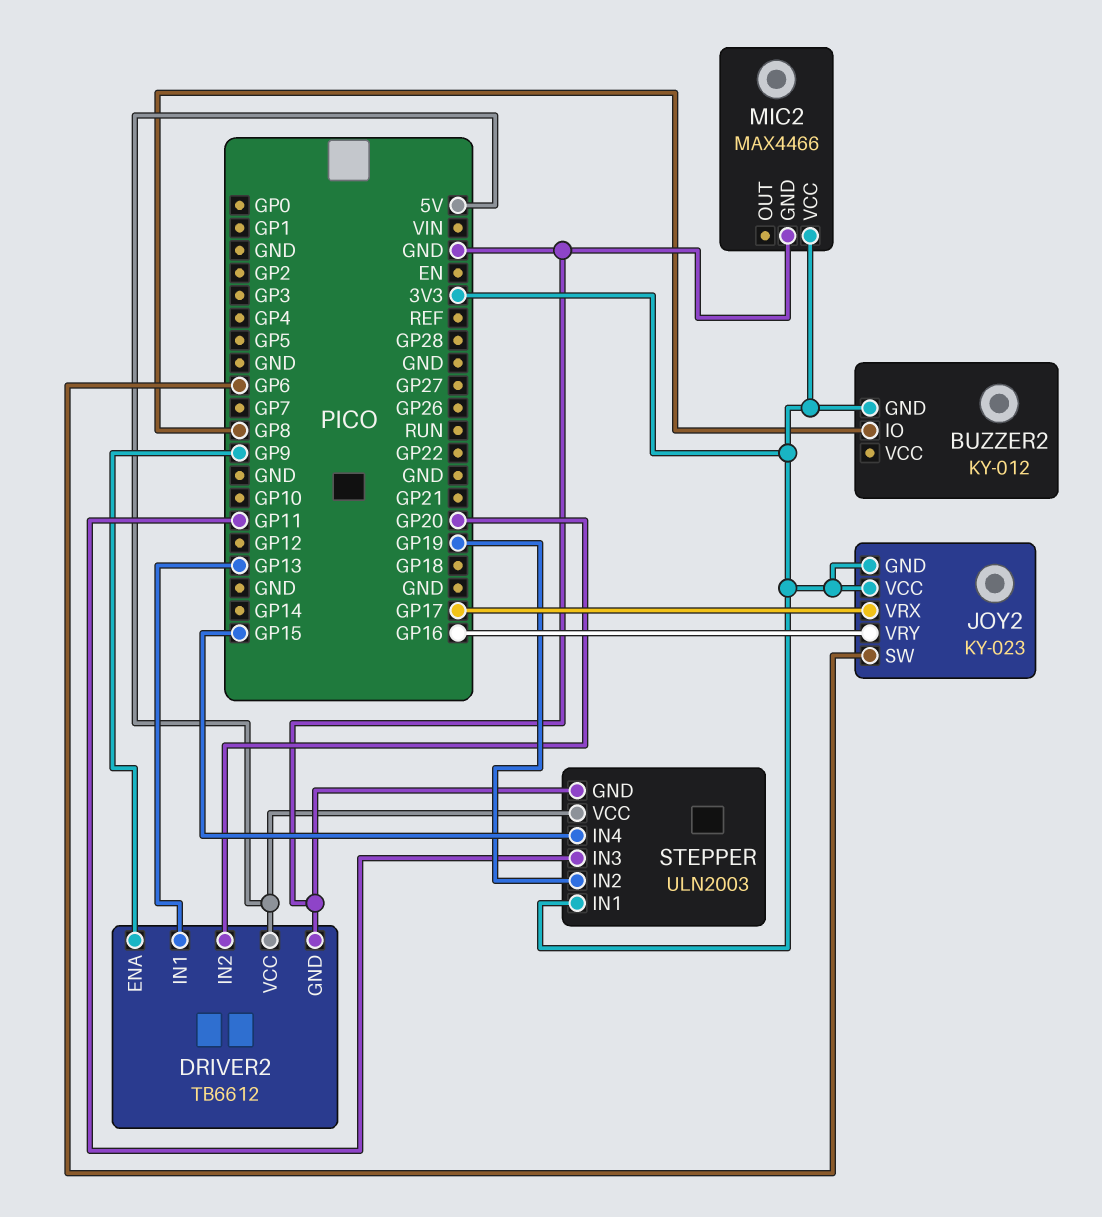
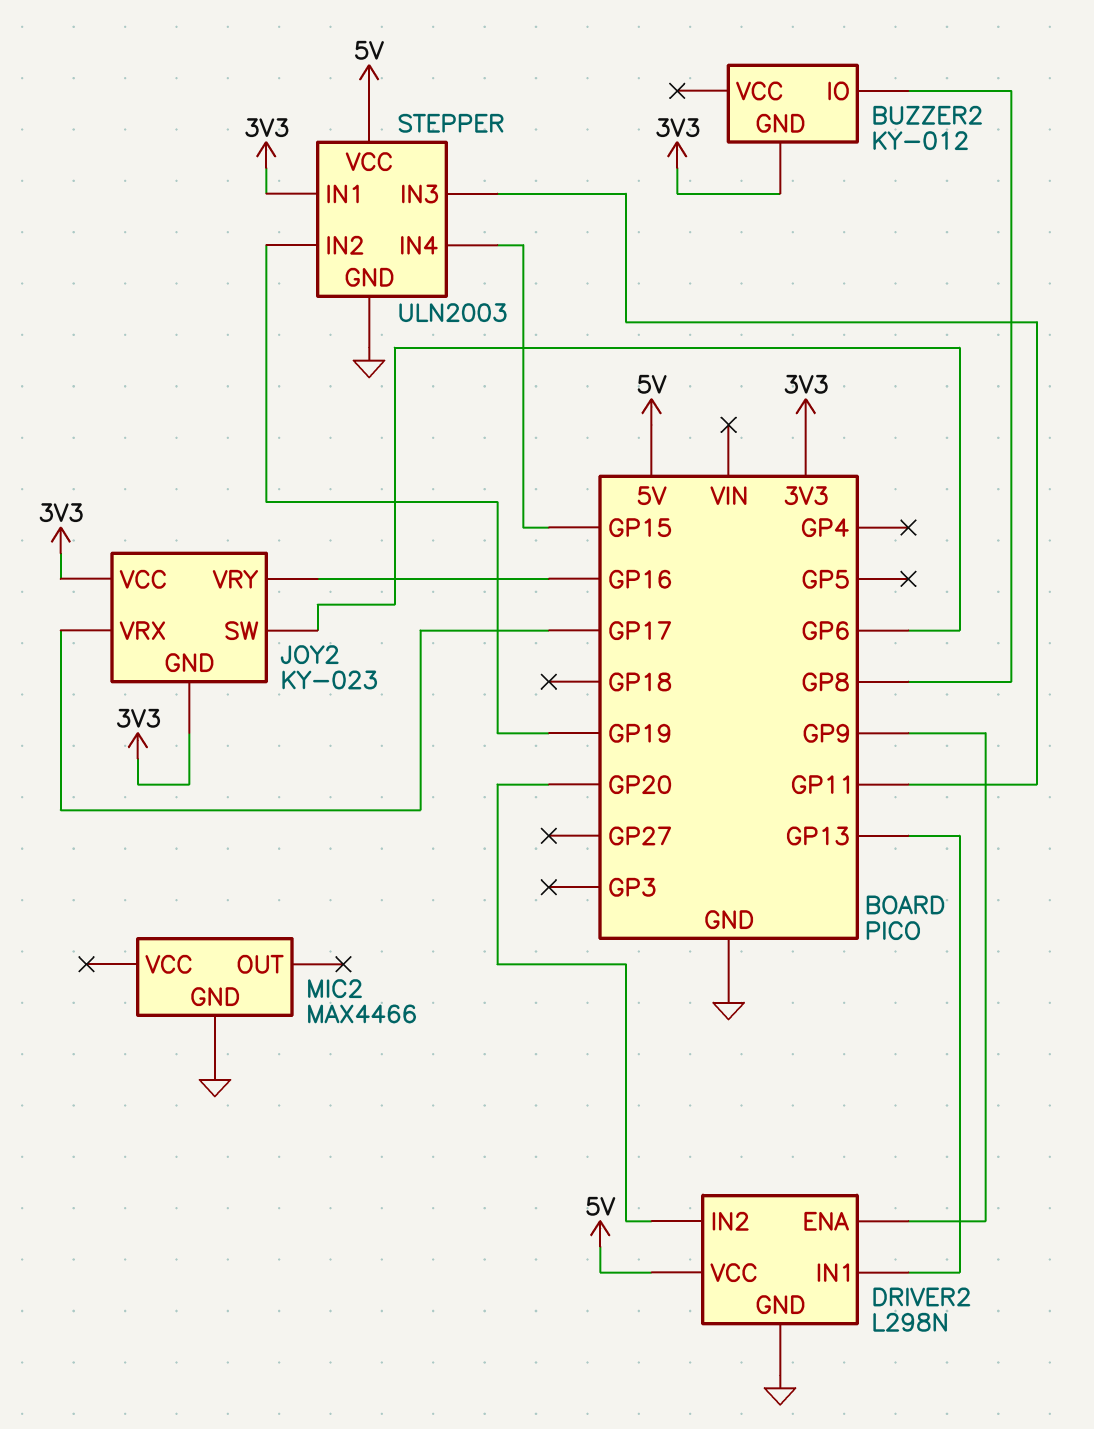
DRIVER2: TB6612 -> L298N
MIC2 pin VCC: 3V3 -> none

